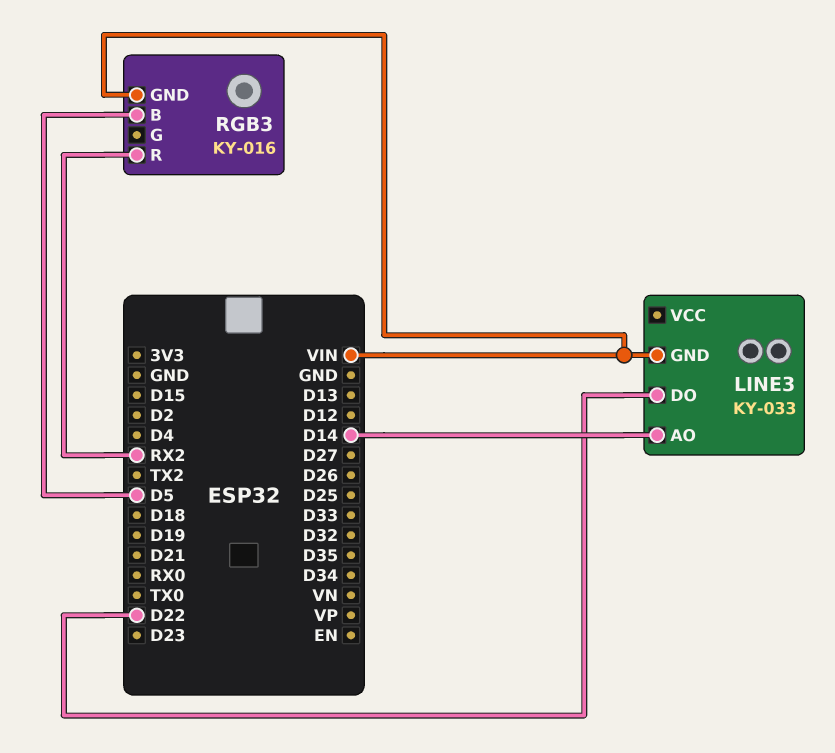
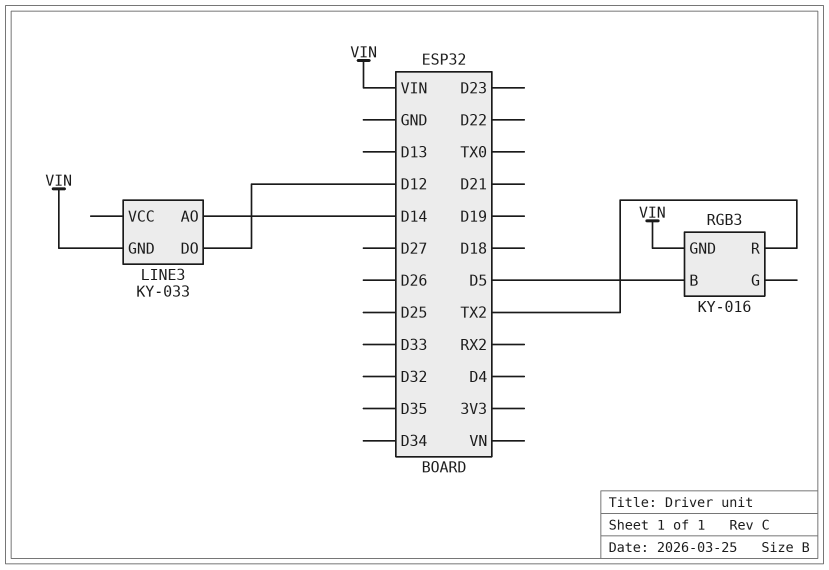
LINE3 pin DO: D22 -> D12
RGB3 pin R: RX2 -> TX2

